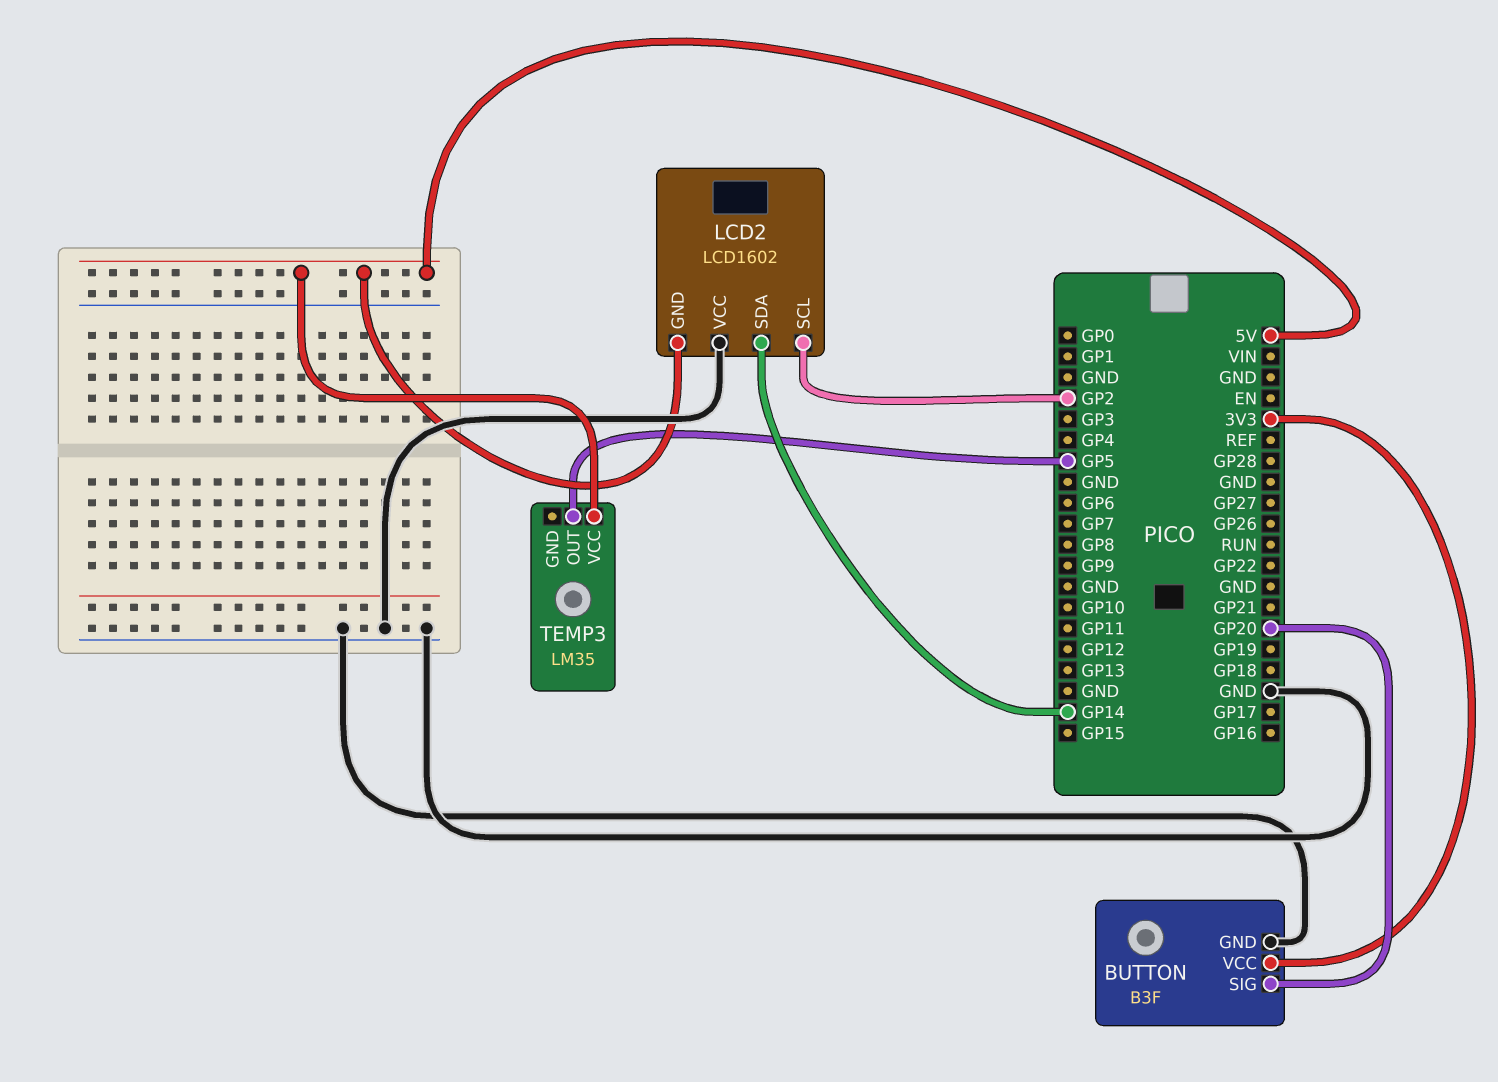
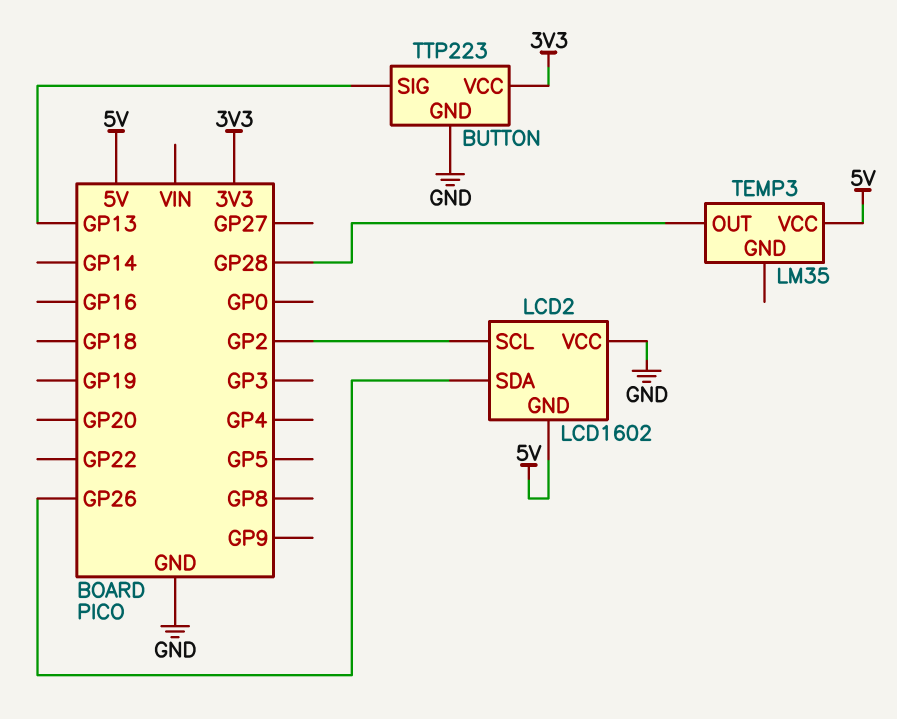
BUTTON: B3F -> TTP223
BUTTON pin SIG: GP20 -> GP13
LCD2 pin SDA: GP14 -> GP26
TEMP3 pin OUT: GP5 -> GP28

